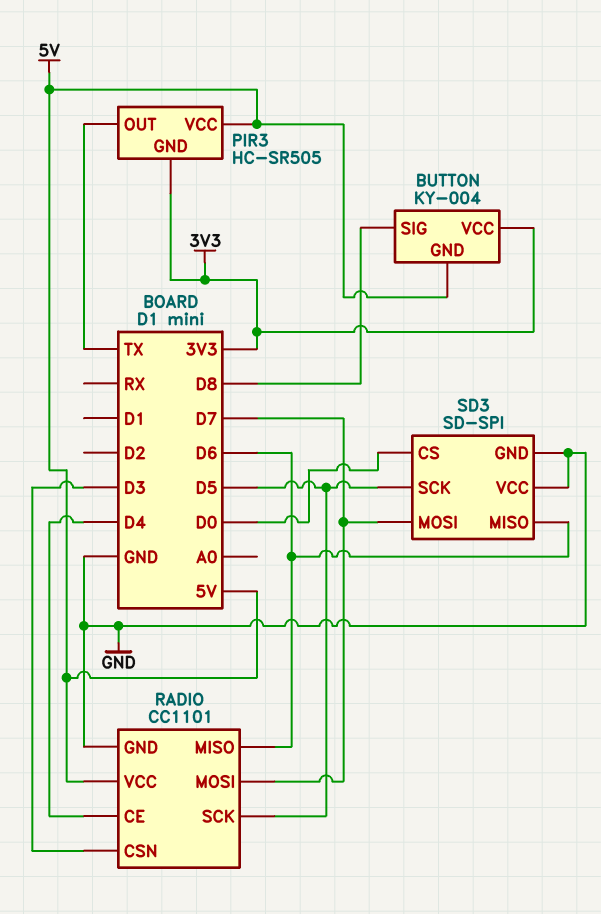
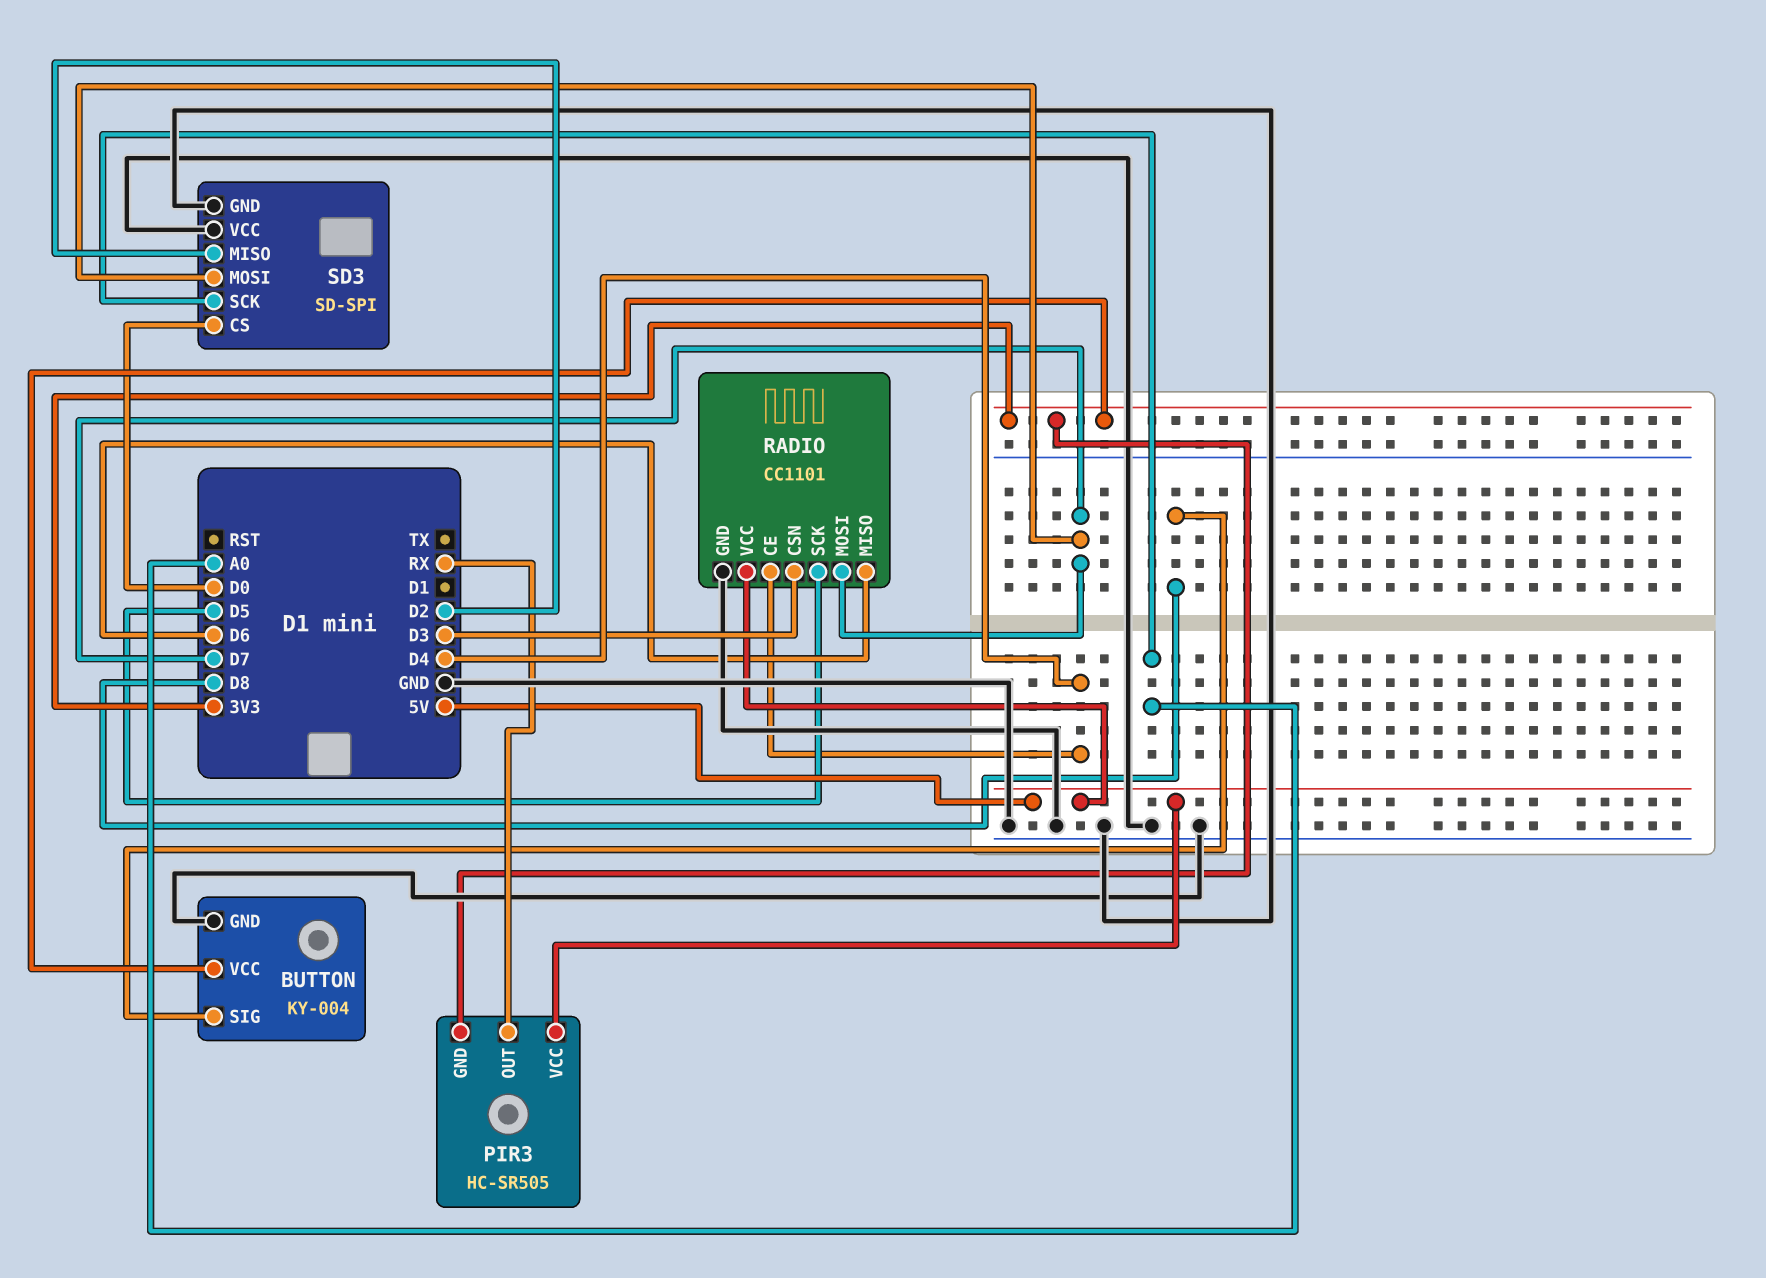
BUTTON pin GND: 5V -> GND
PIR3 pin OUT: TX -> RX
SD3 pin MISO: D6 -> D2
SD3 pin SCK: D5 -> A0

